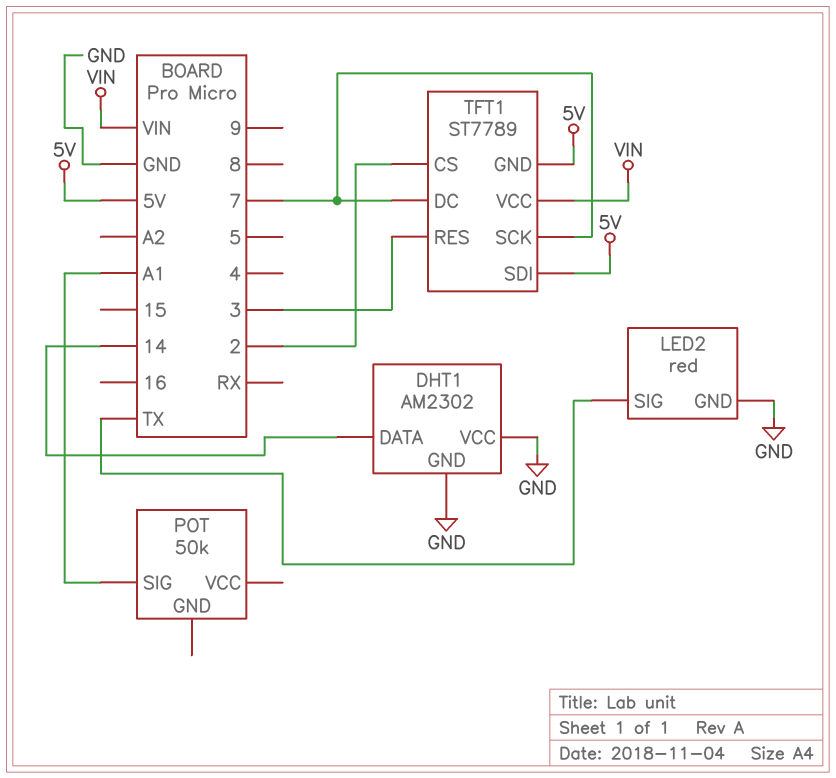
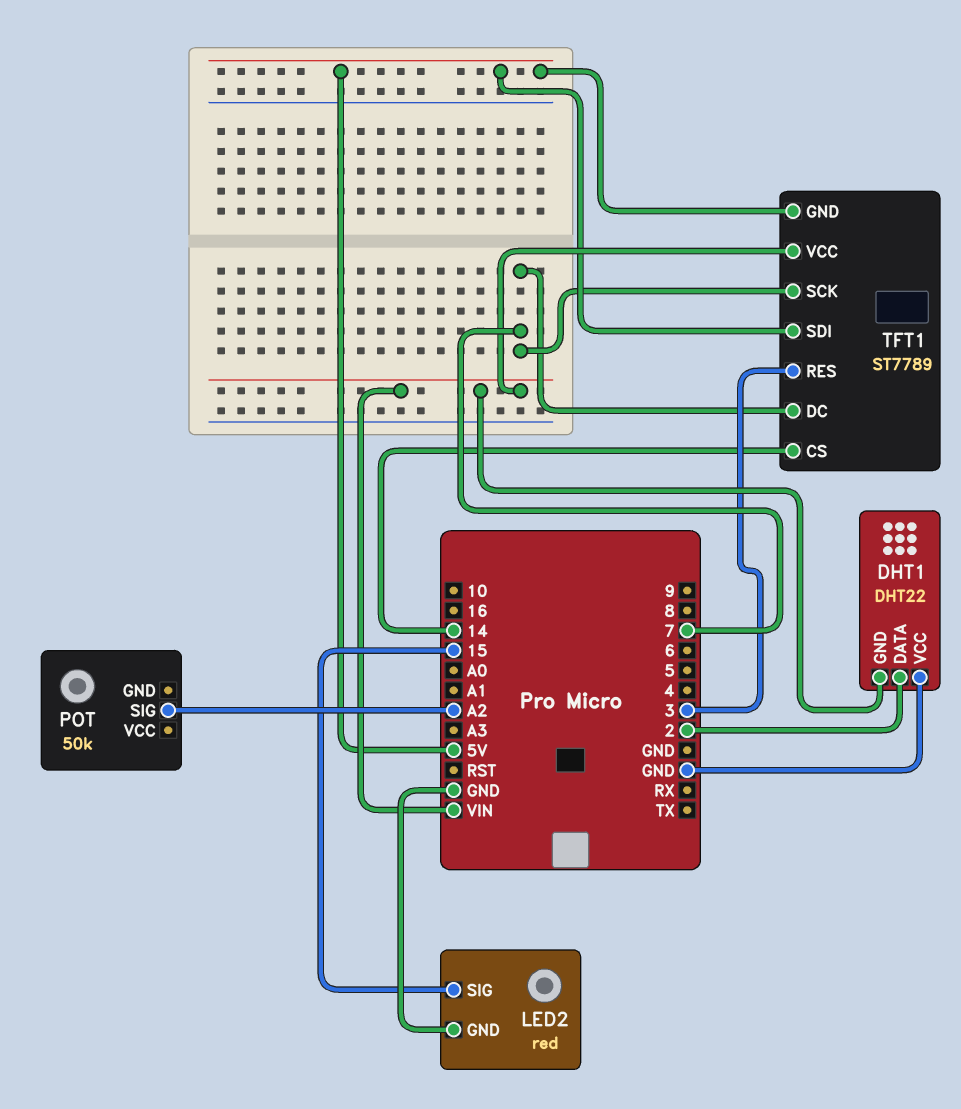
DHT1: AM2302 -> DHT22
DHT1 pin DATA: 14 -> 2
DHT1 pin GND: GND -> VIN
LED2 pin SIG: TX -> 15
POT pin SIG: A1 -> A2
TFT1 pin CS: 2 -> 14

